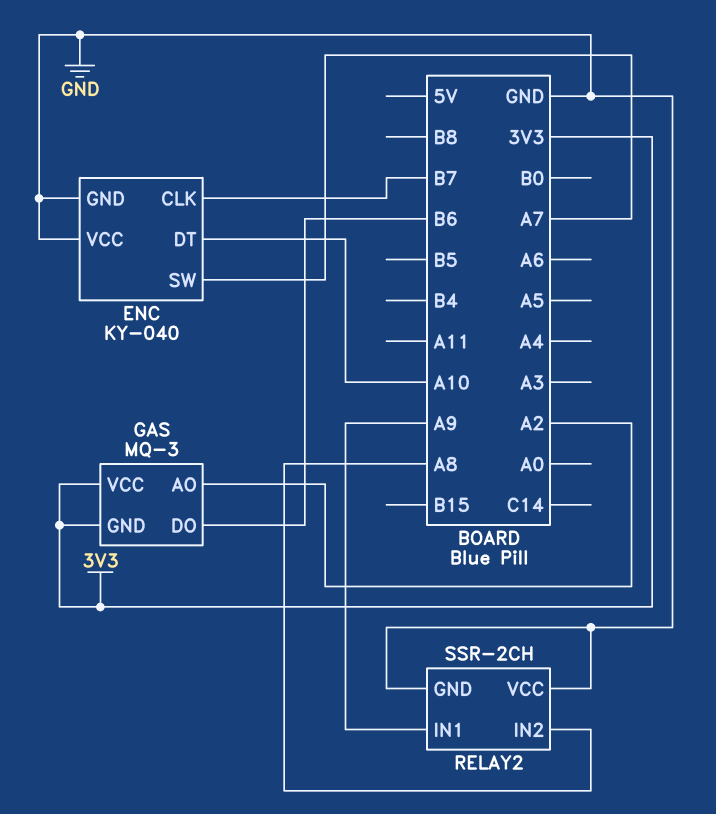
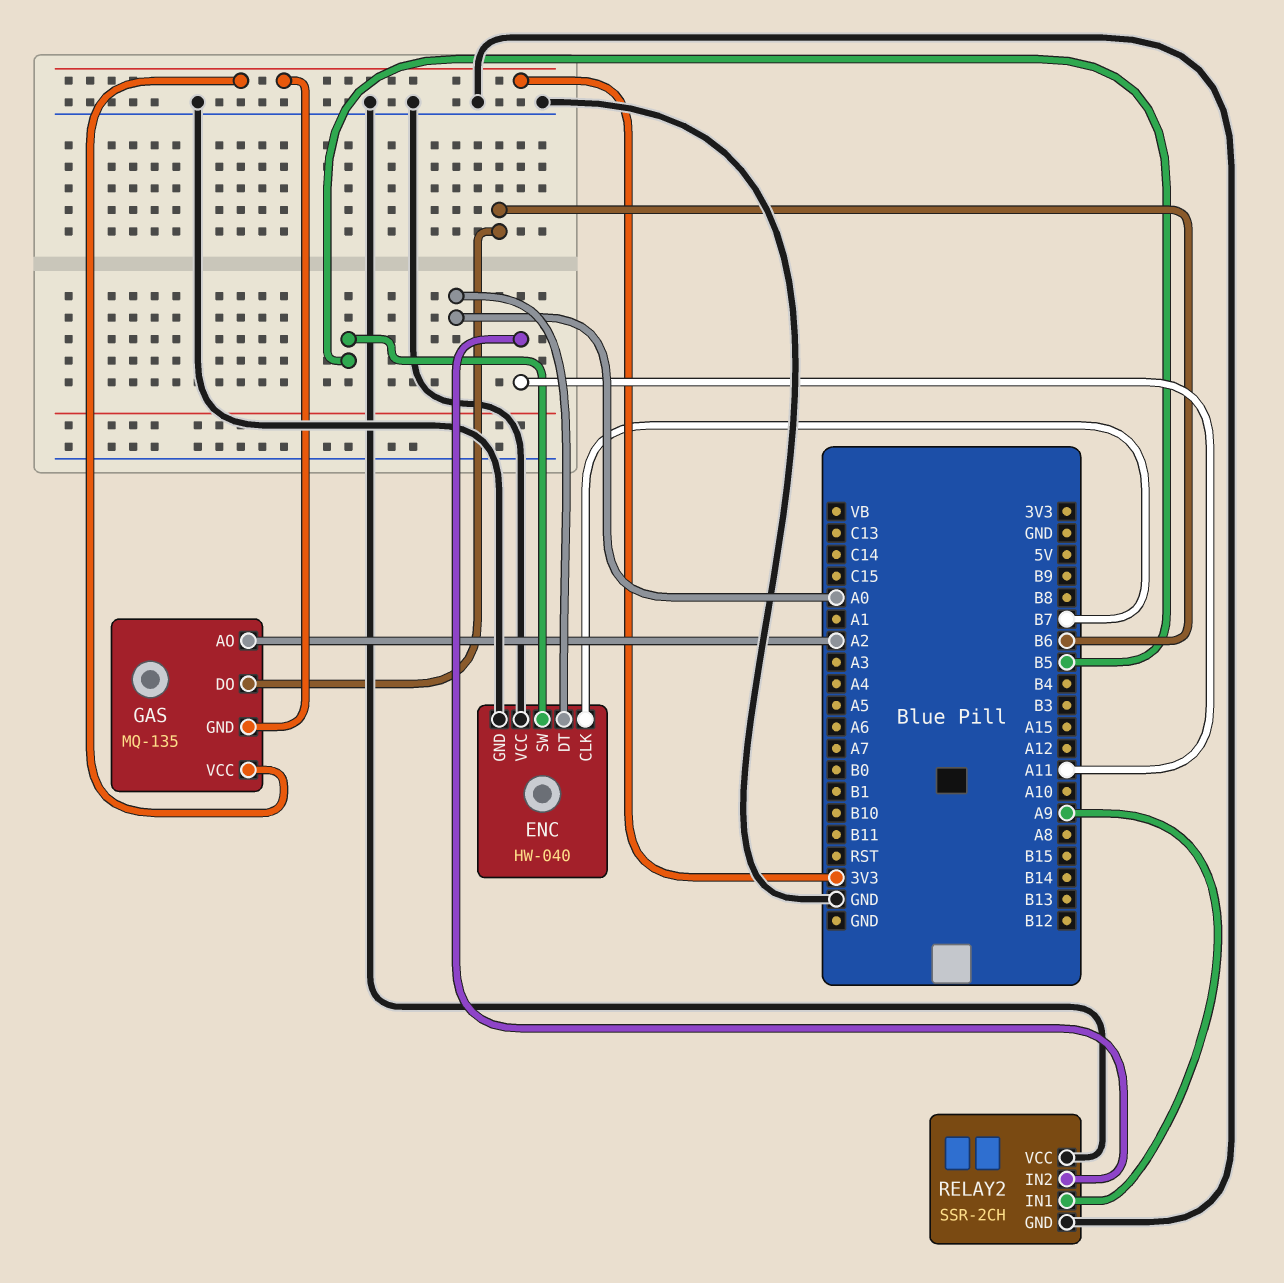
ENC: KY-040 -> HW-040
ENC pin DT: A10 -> A0
ENC pin SW: A7 -> B5
GAS: MQ-3 -> MQ-135
RELAY2 pin IN2: A8 -> A11

